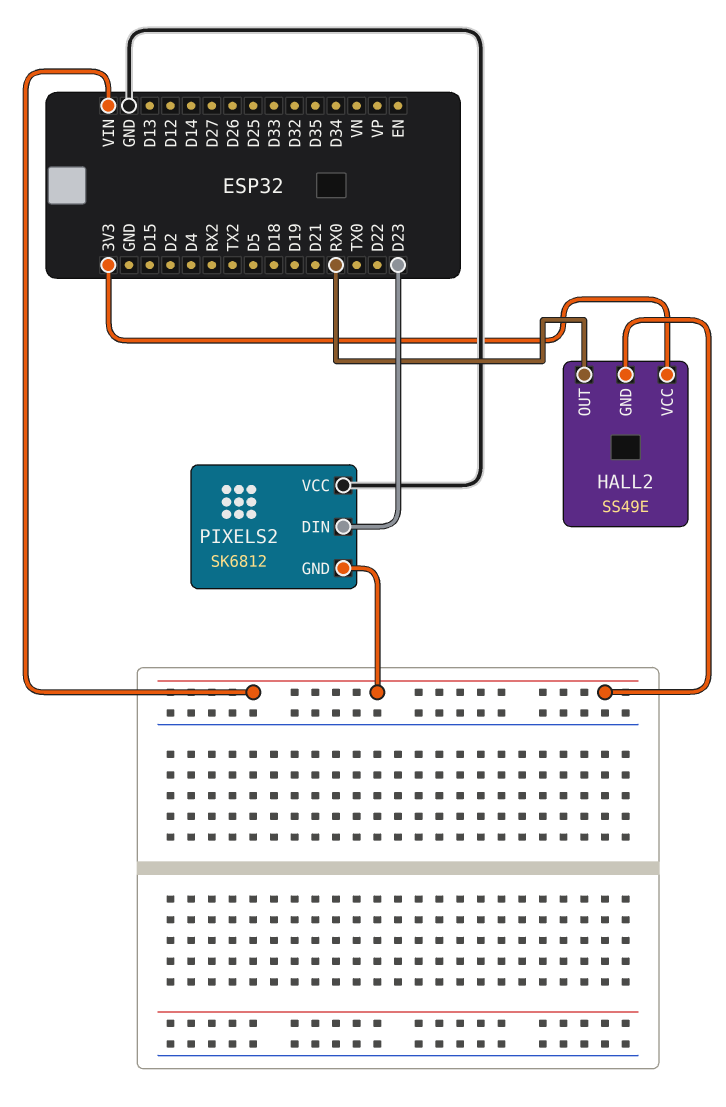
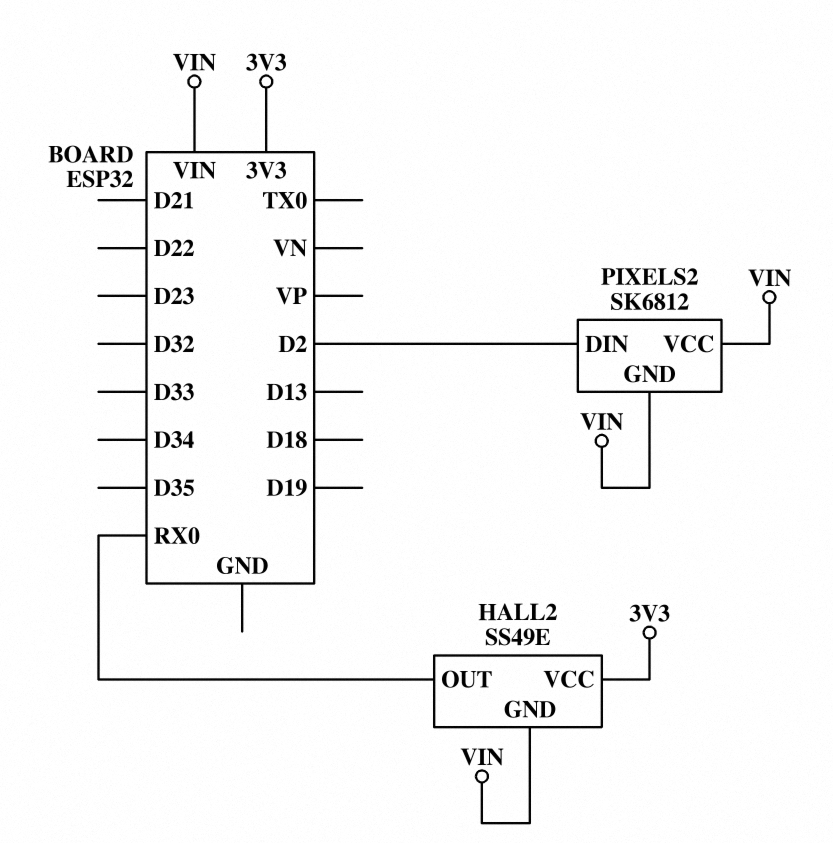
PIXELS2 pin DIN: D23 -> D2
PIXELS2 pin VCC: GND -> VIN

